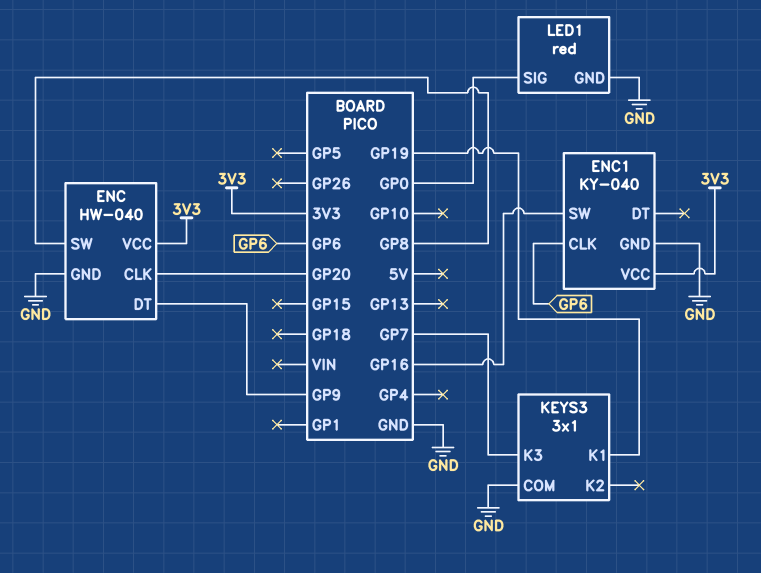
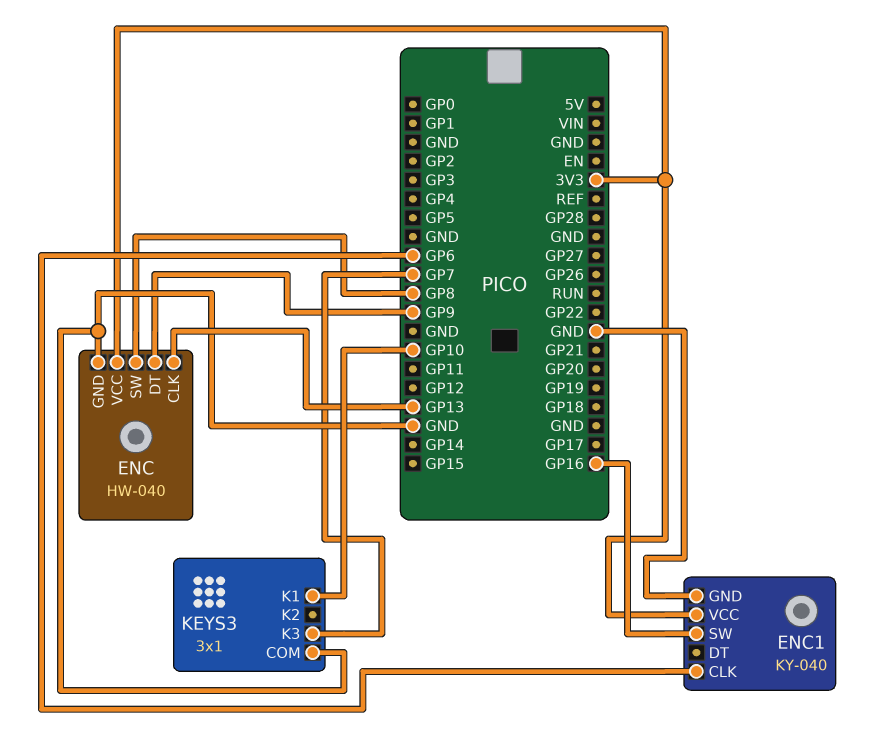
ENC pin CLK: GP20 -> GP13
KEYS3 pin K1: GP19 -> GP10
LED1: red -> none
LED1 pin GND: GND -> none
LED1 pin SIG: GP0 -> none

